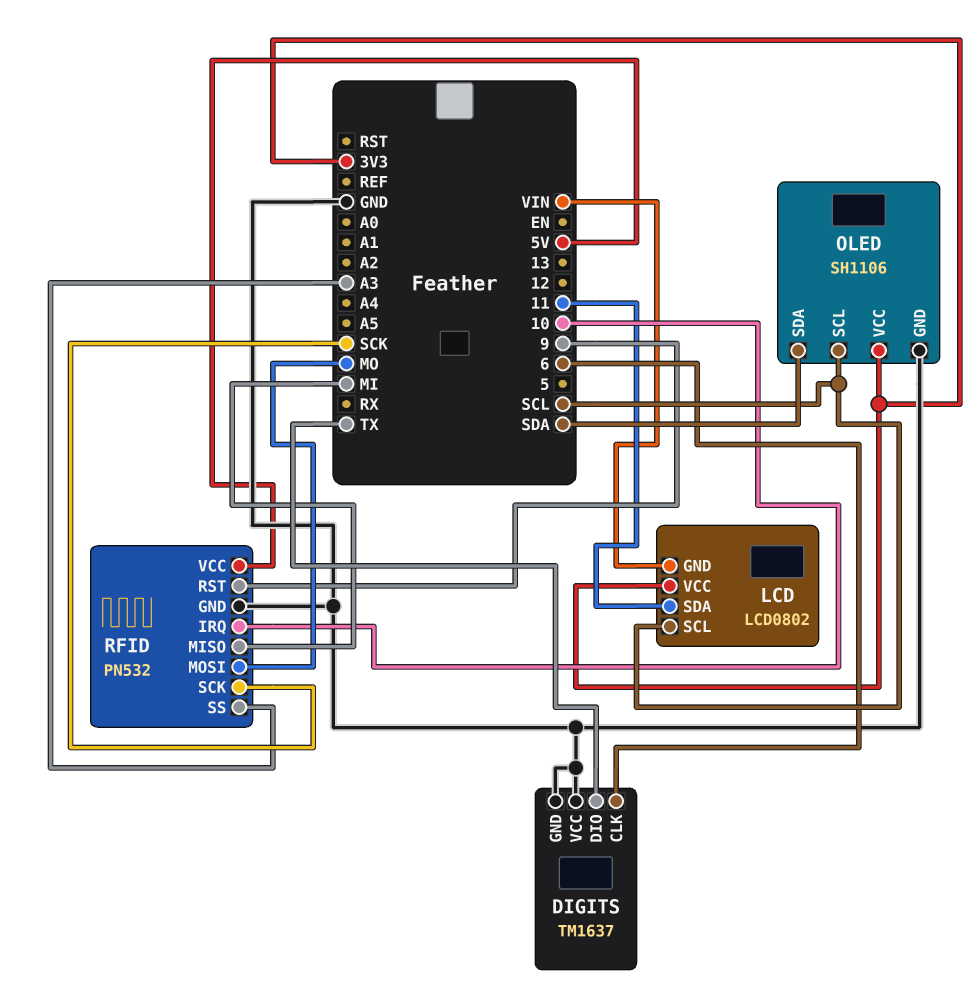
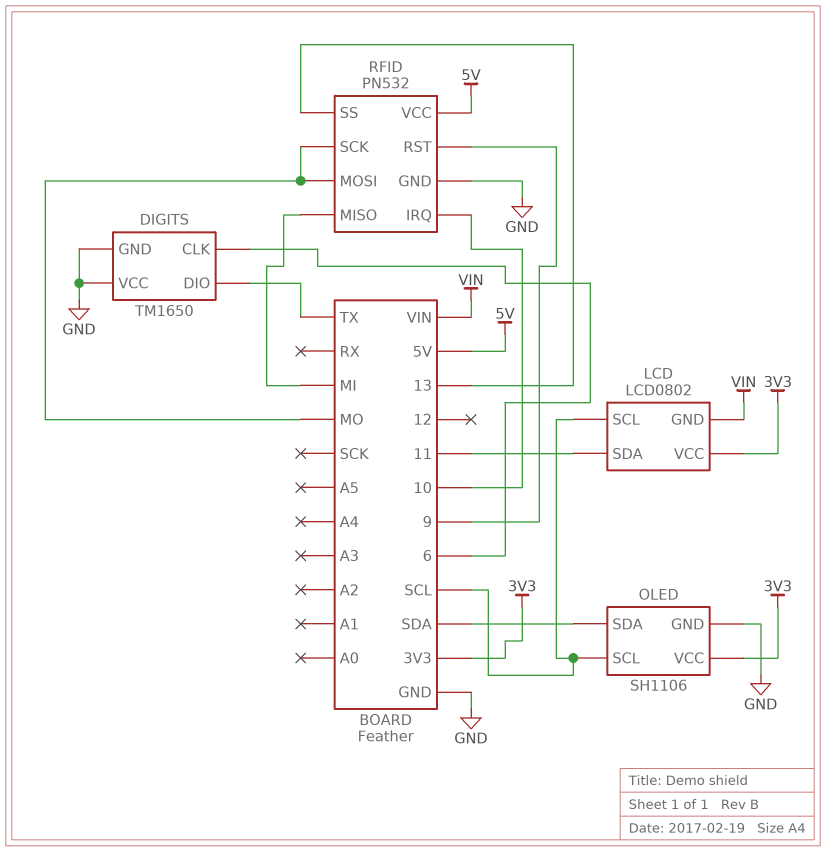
DIGITS: TM1637 -> TM1650
RFID pin SCK: SCK -> MO
RFID pin SS: A3 -> 13

